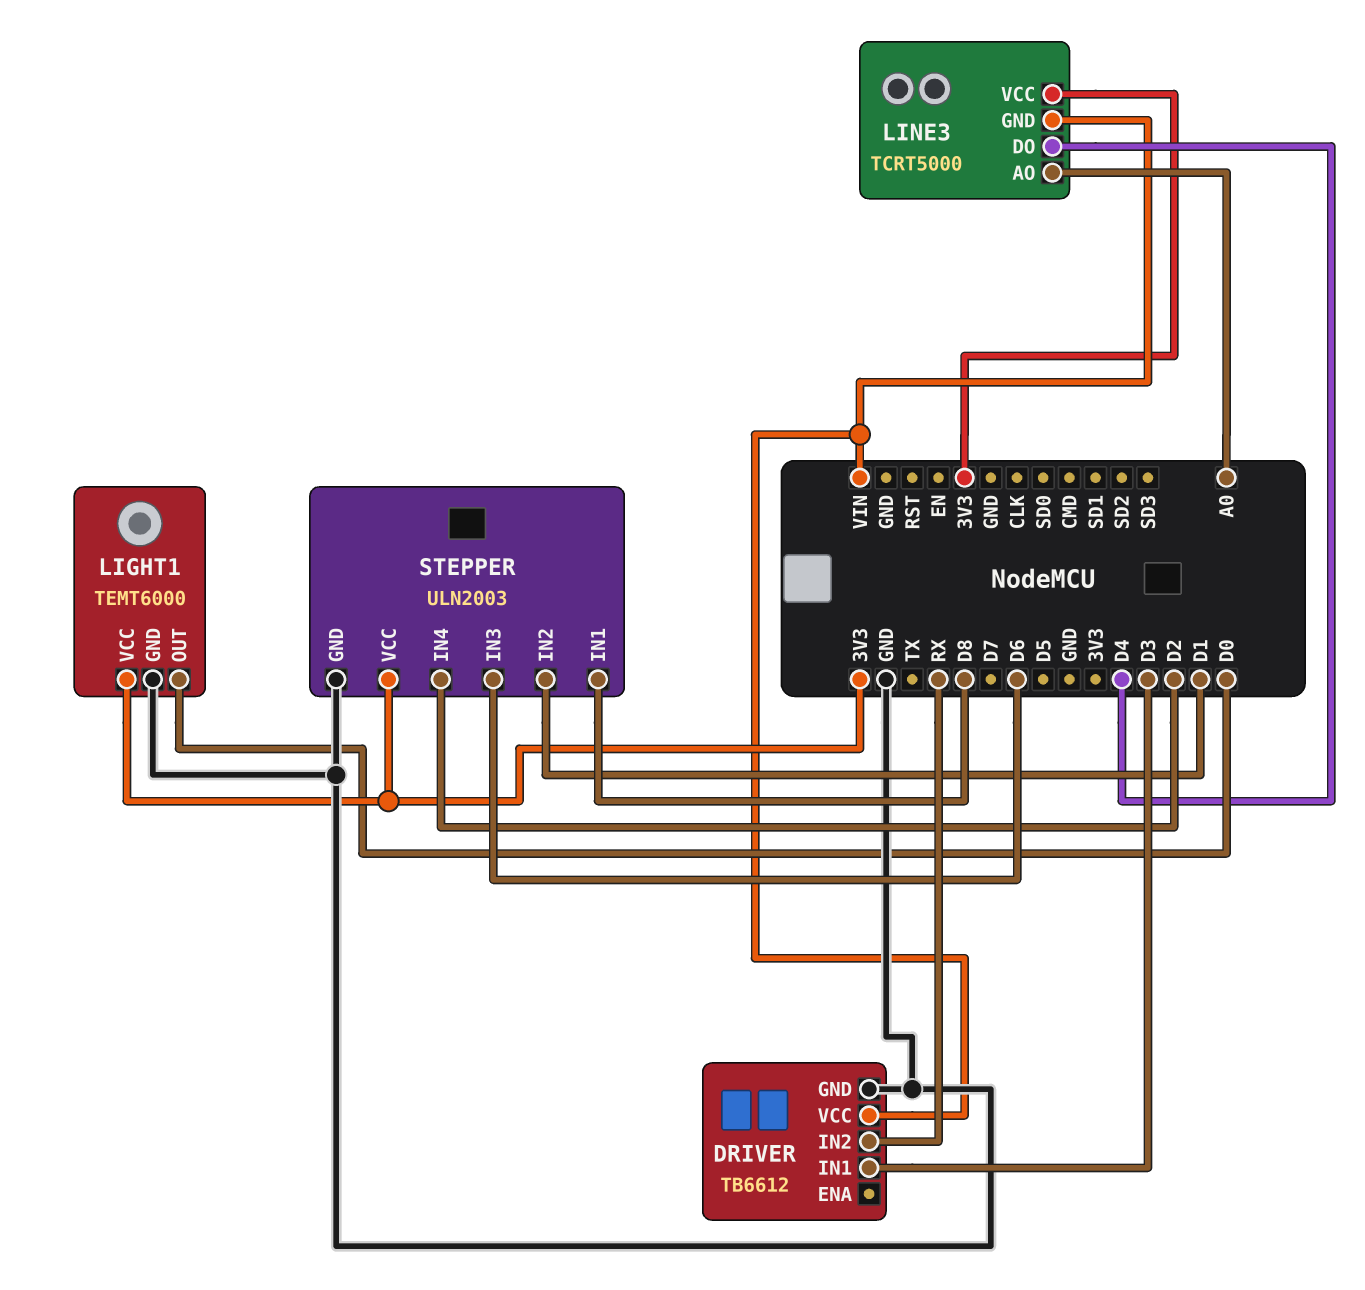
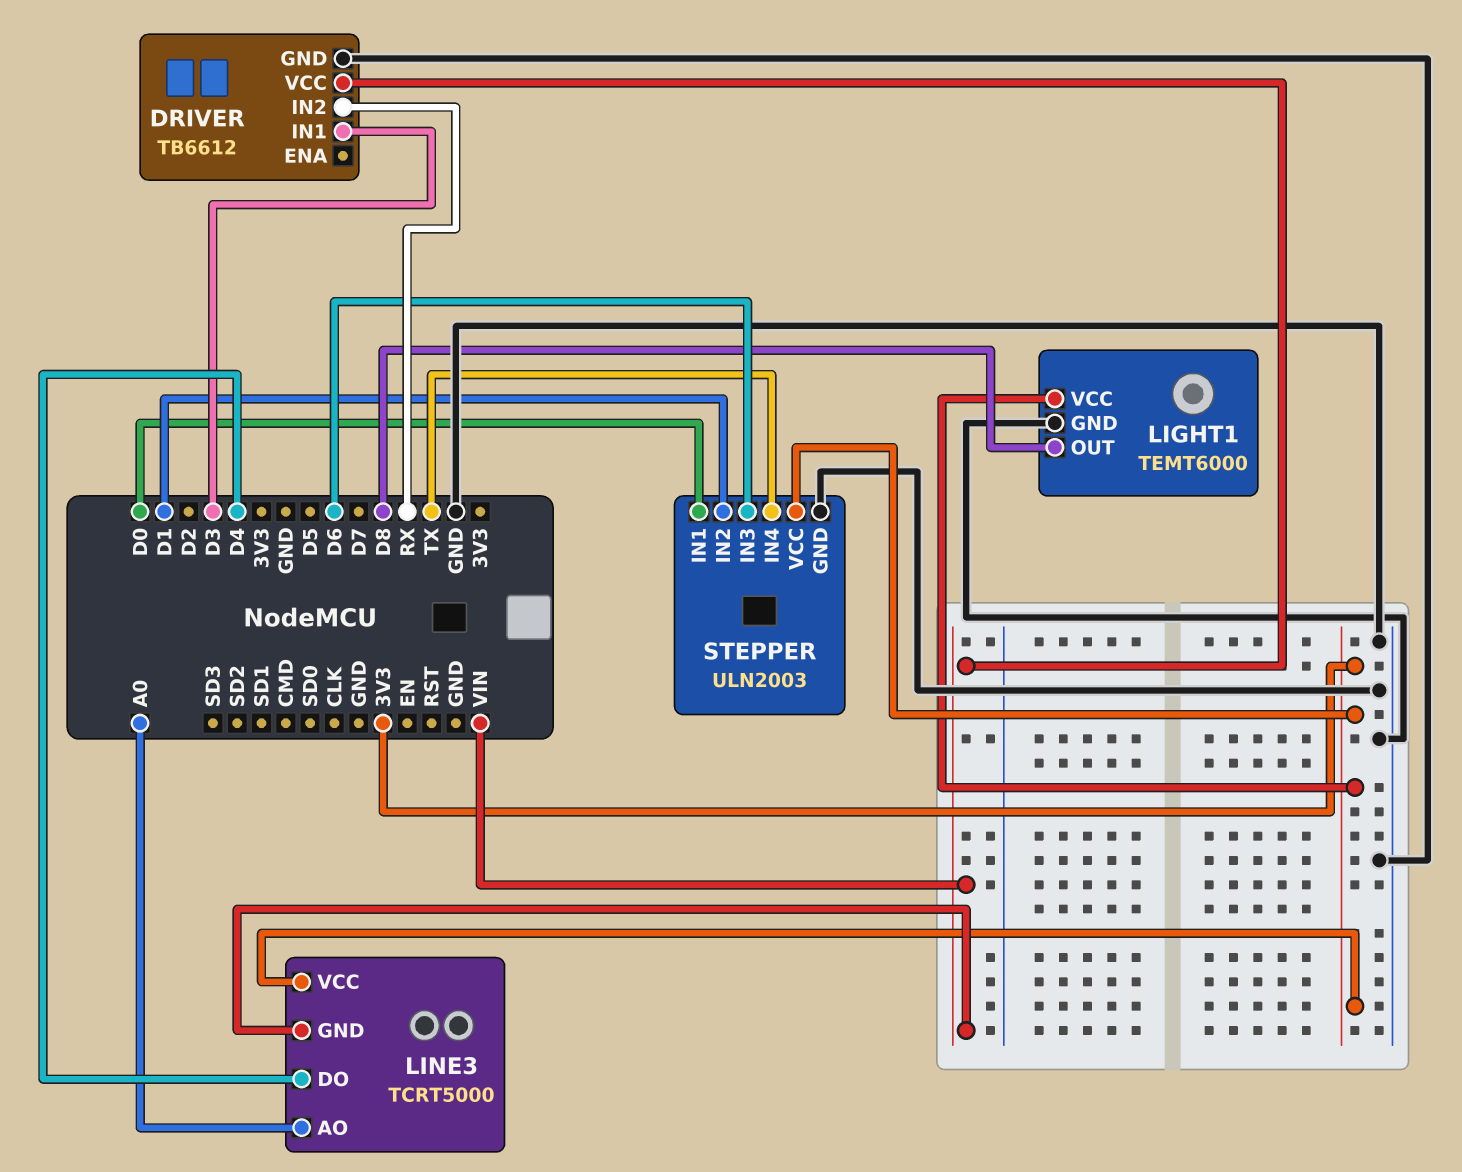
LIGHT1 pin OUT: D0 -> D8
STEPPER pin IN1: D8 -> D0
STEPPER pin IN4: D2 -> TX

